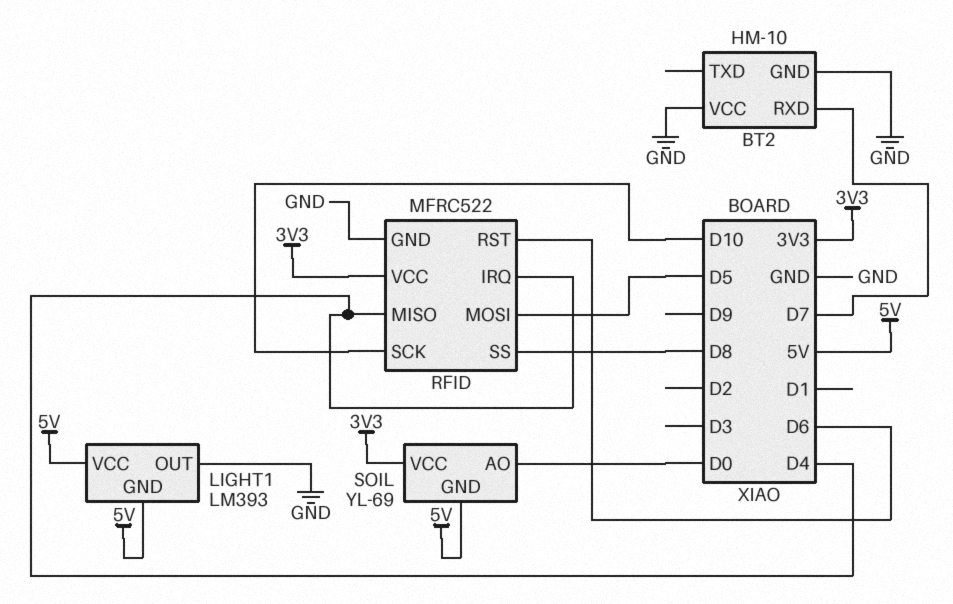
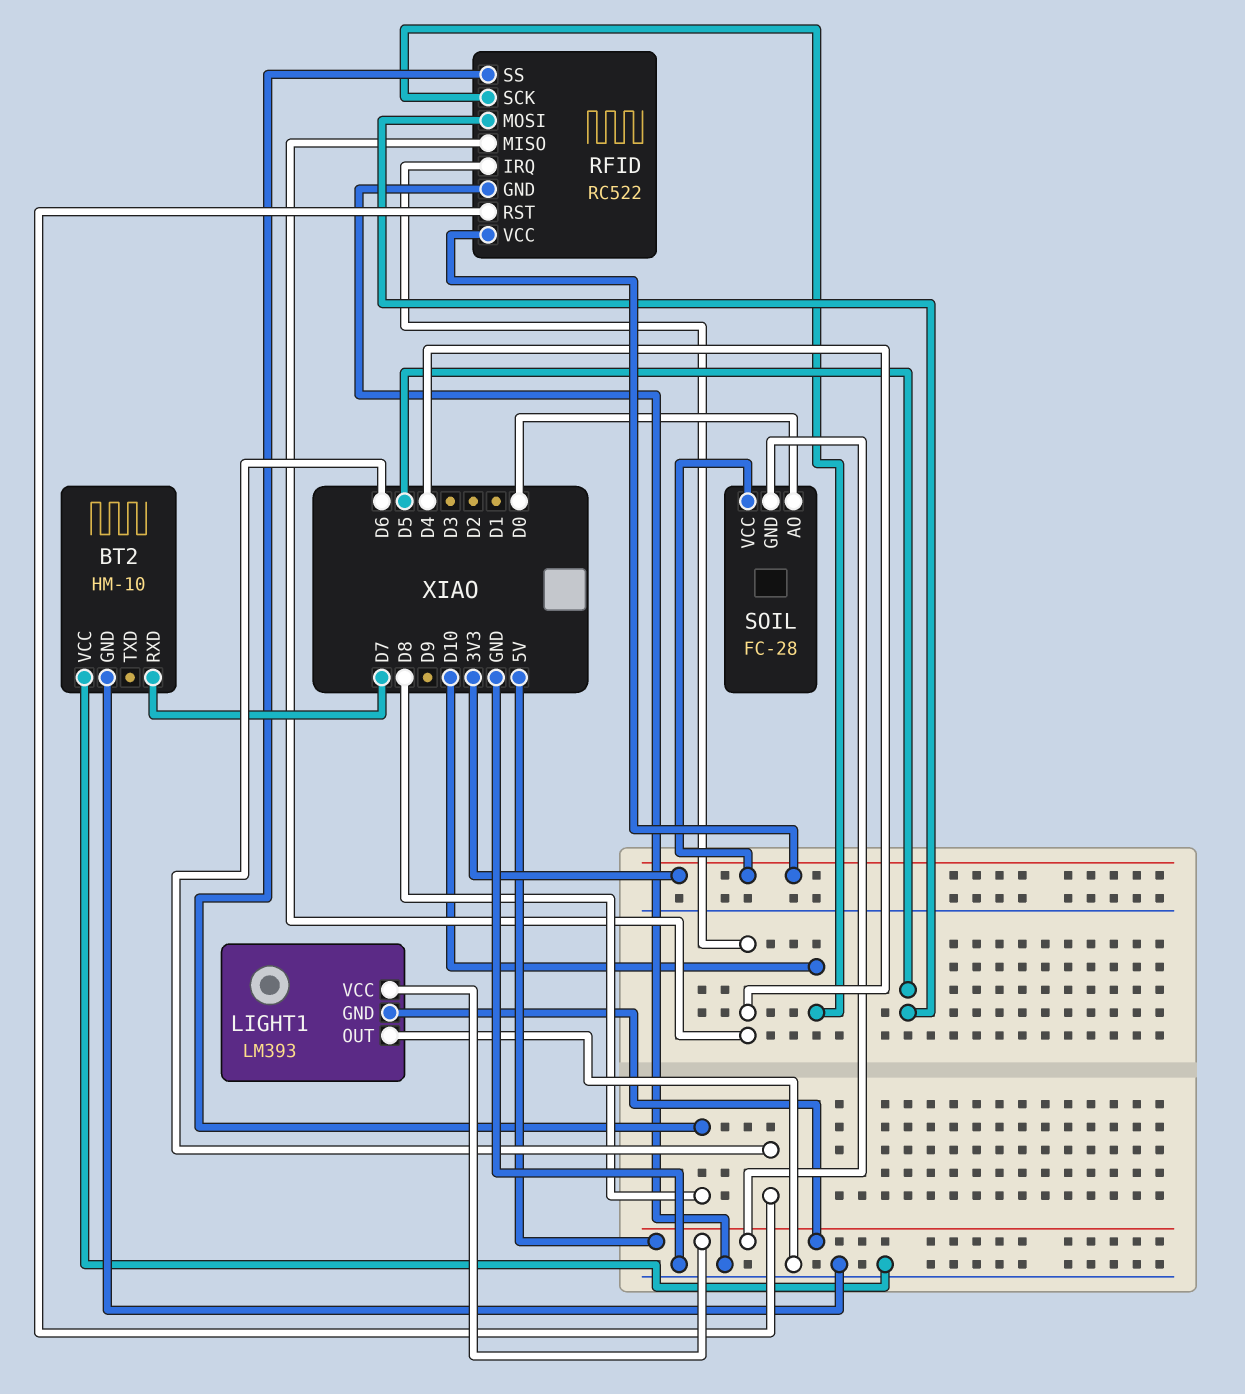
RFID: MFRC522 -> RC522
SOIL: YL-69 -> FC-28

